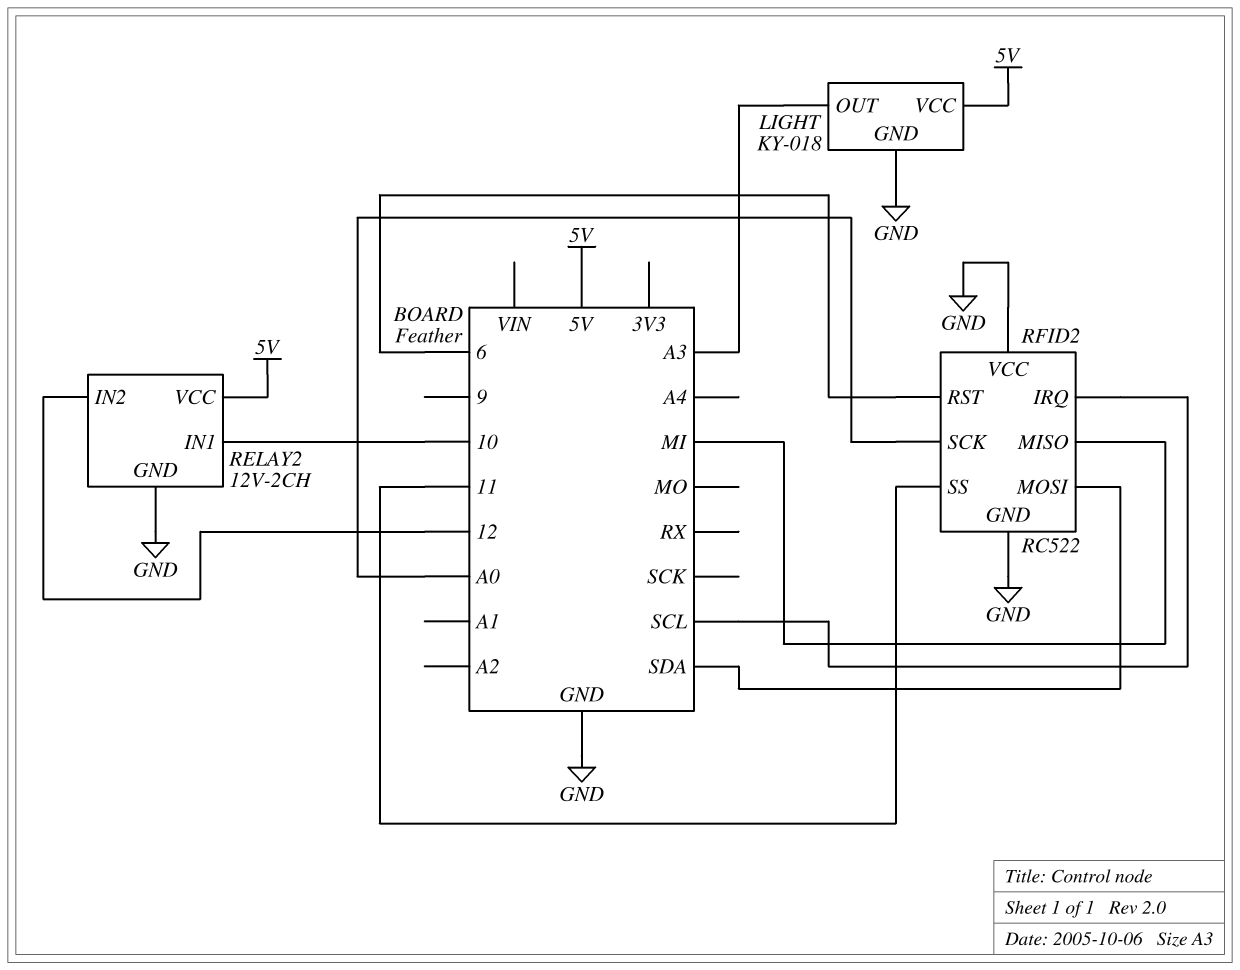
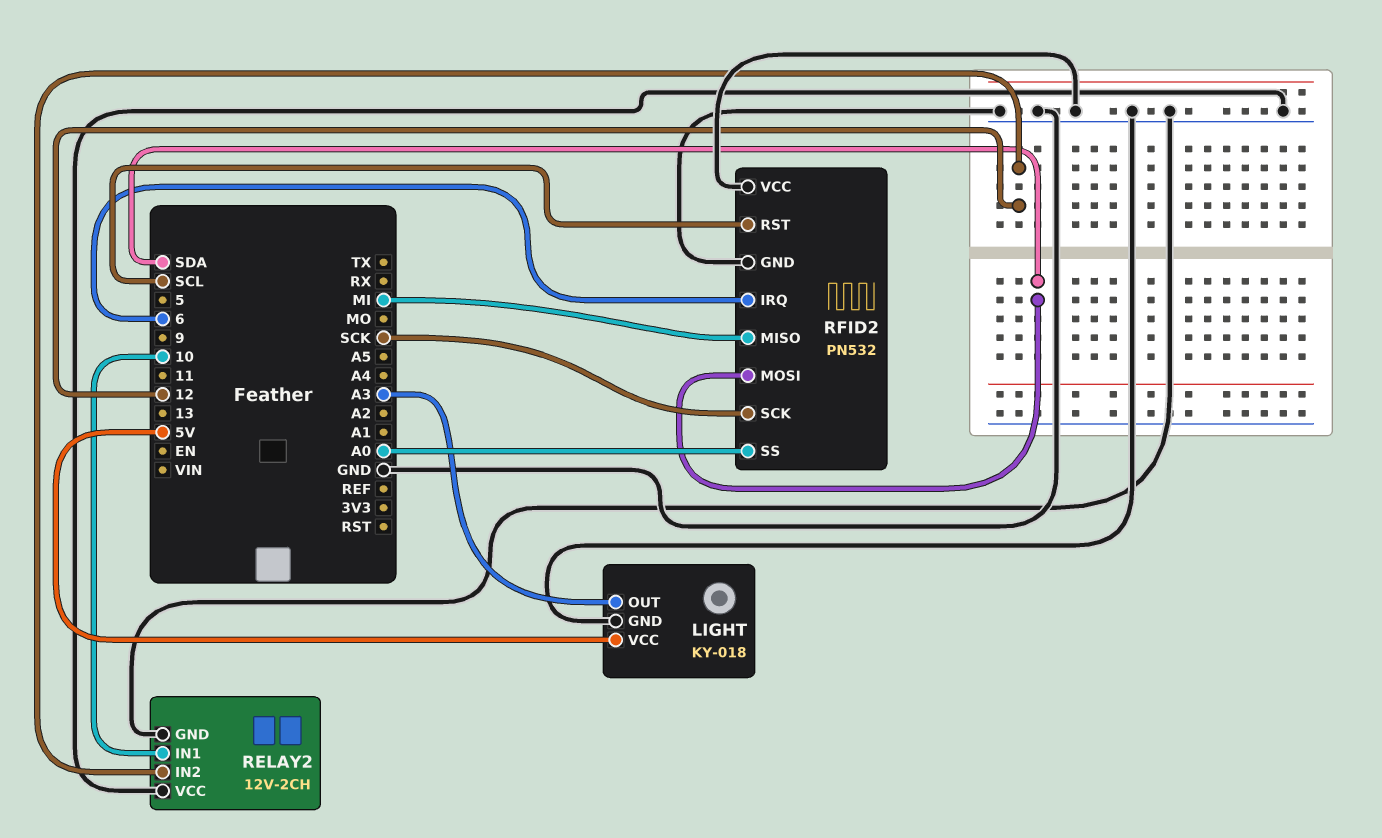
RELAY2 pin VCC: 5V -> GND
RFID2: RC522 -> PN532
RFID2 pin IRQ: SCL -> 6
RFID2 pin RST: 6 -> SCL
RFID2 pin SCK: A0 -> SCK
RFID2 pin SS: 11 -> A0

